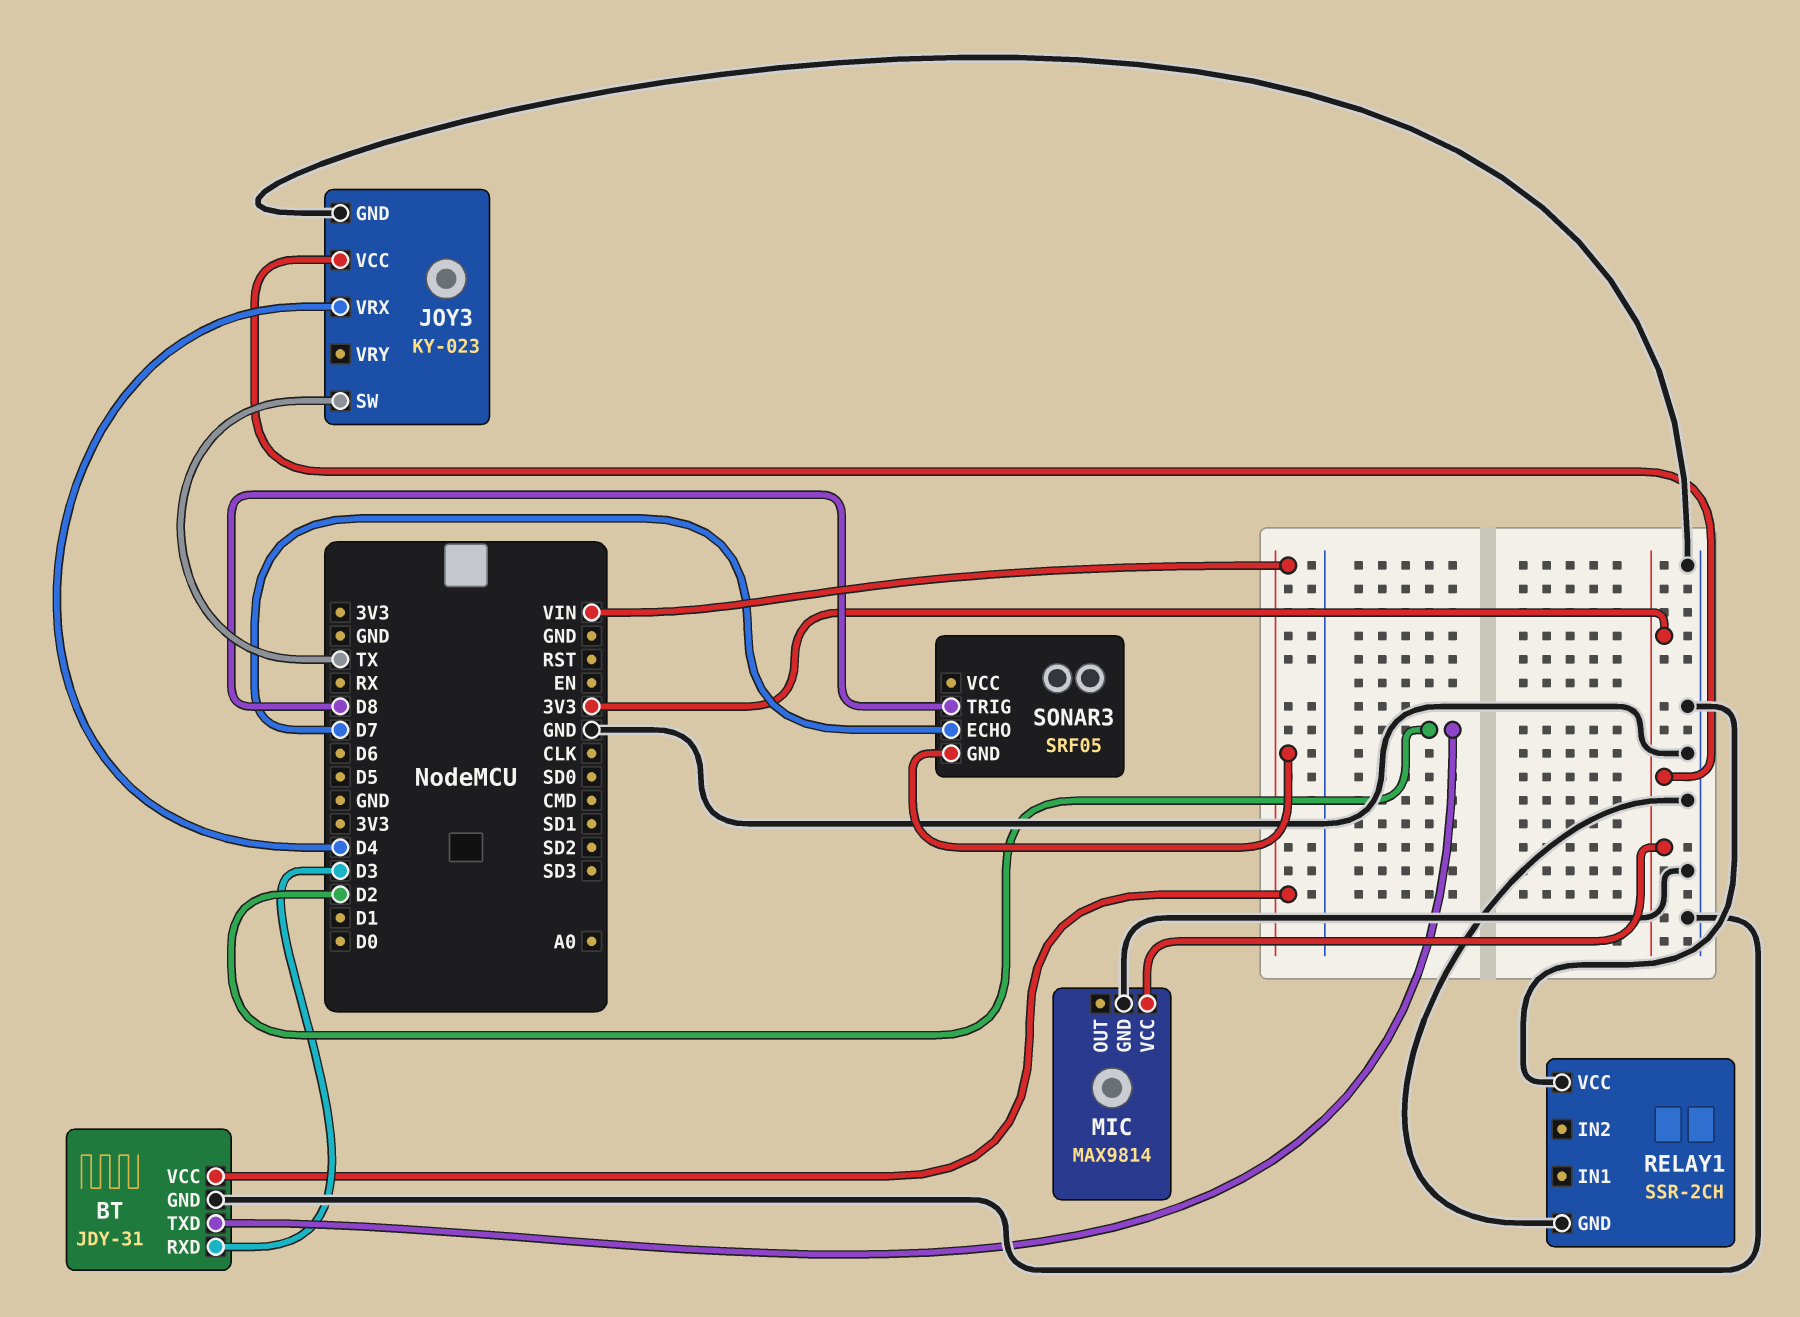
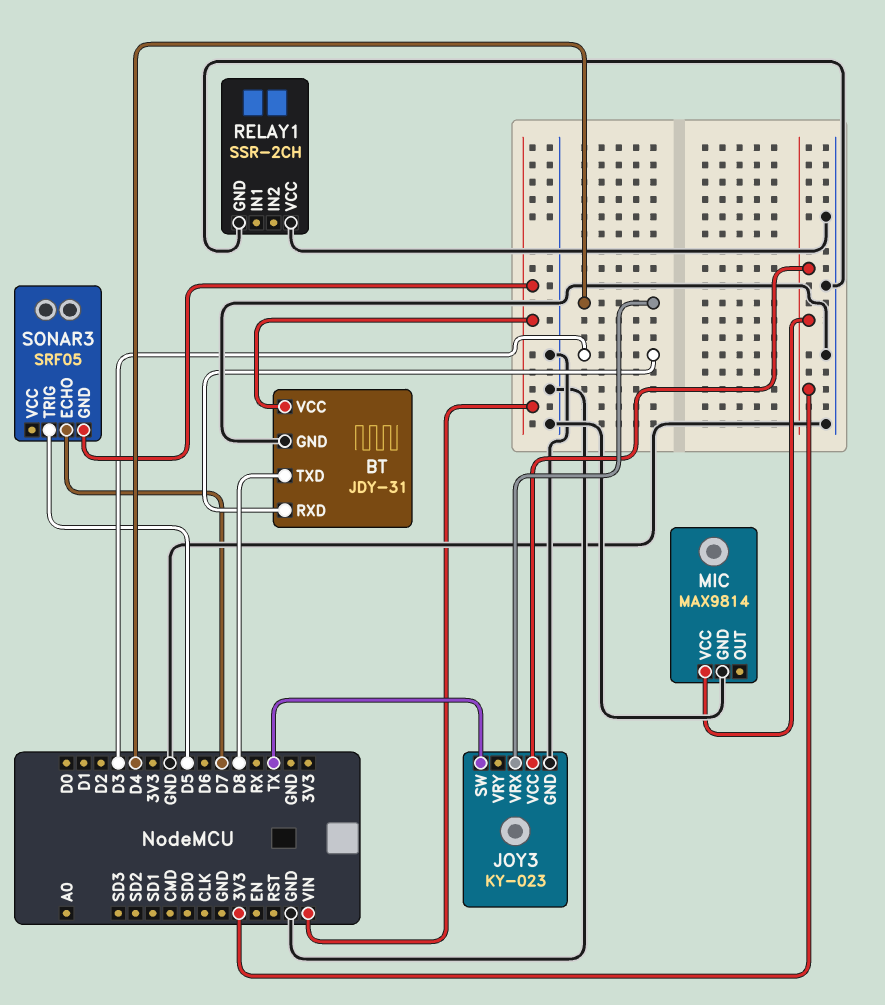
BT pin TXD: D2 -> D8
SONAR3 pin TRIG: D8 -> D5

